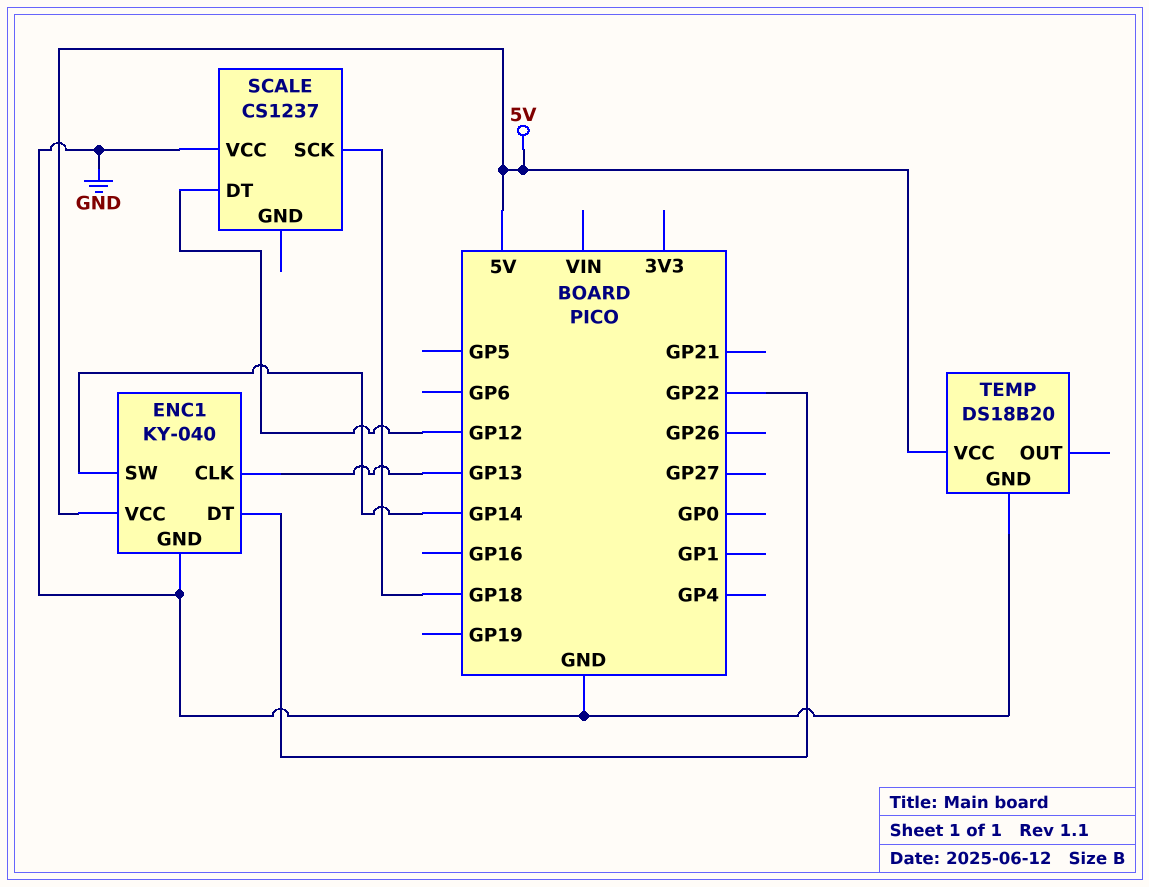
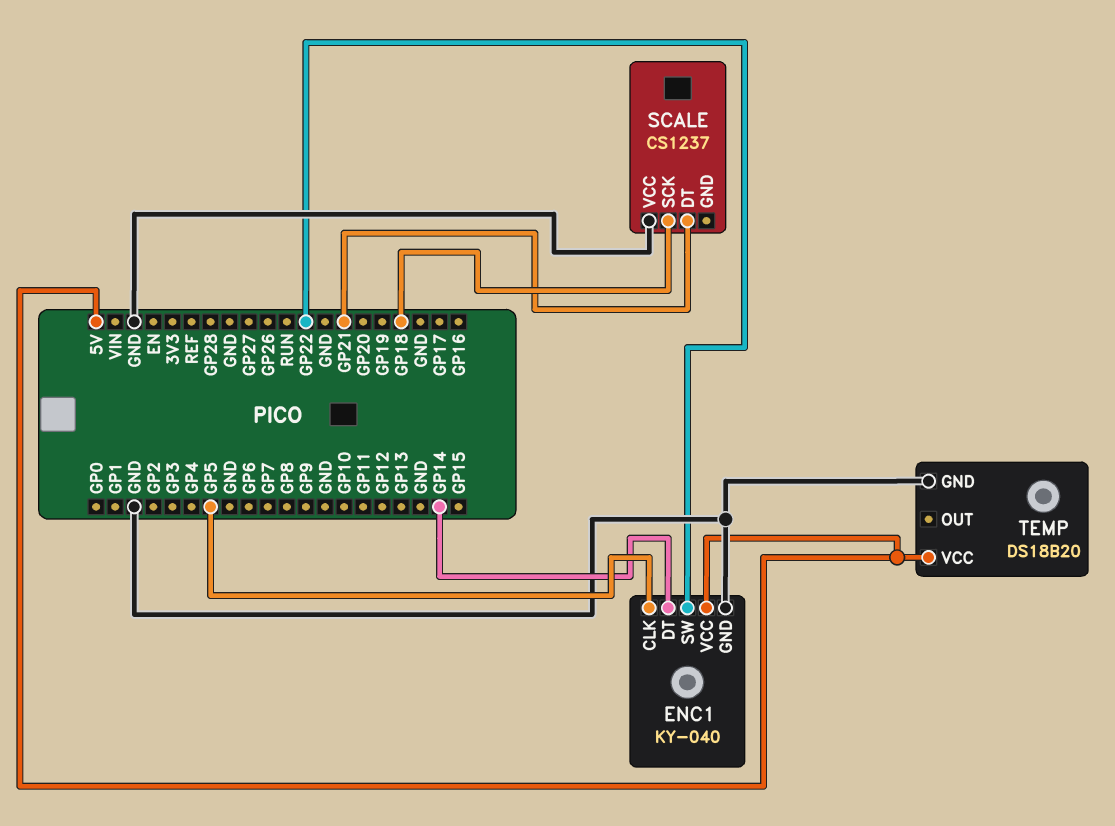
ENC1 pin CLK: GP13 -> GP5
ENC1 pin DT: GP22 -> GP14
ENC1 pin SW: GP14 -> GP22
SCALE pin DT: GP12 -> GP21

